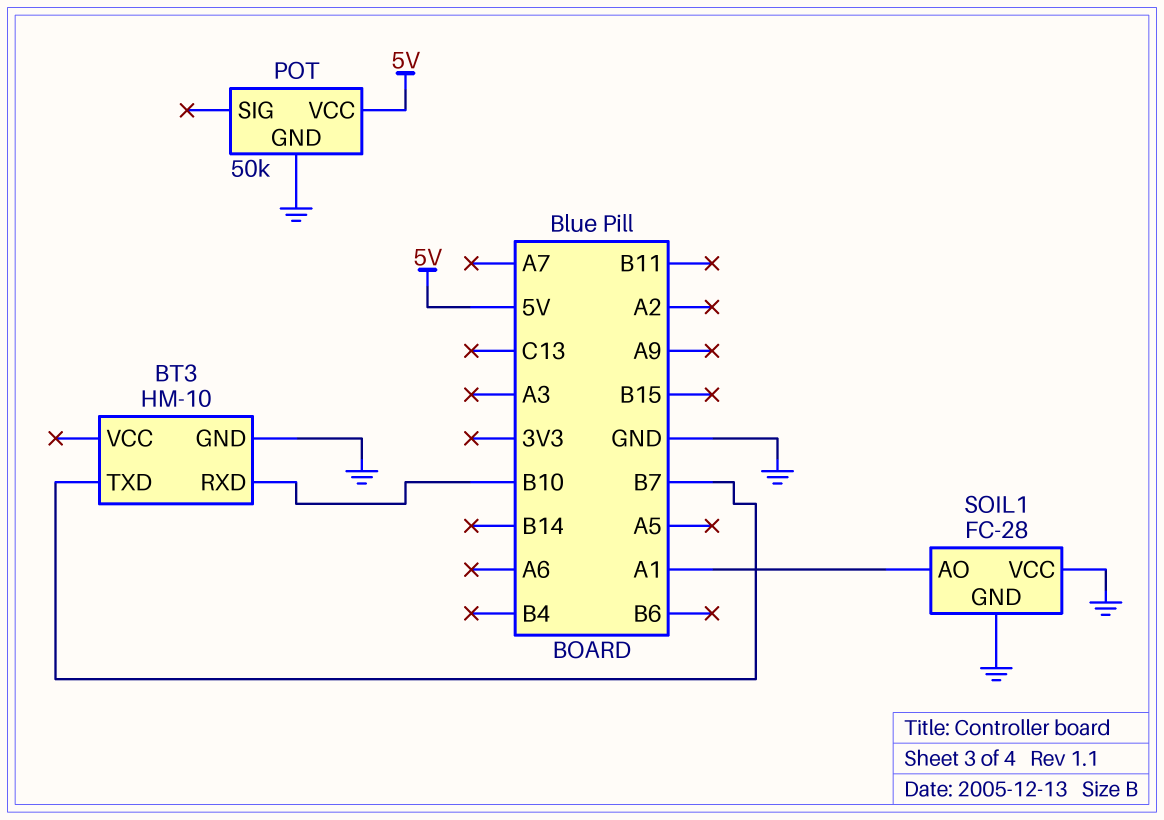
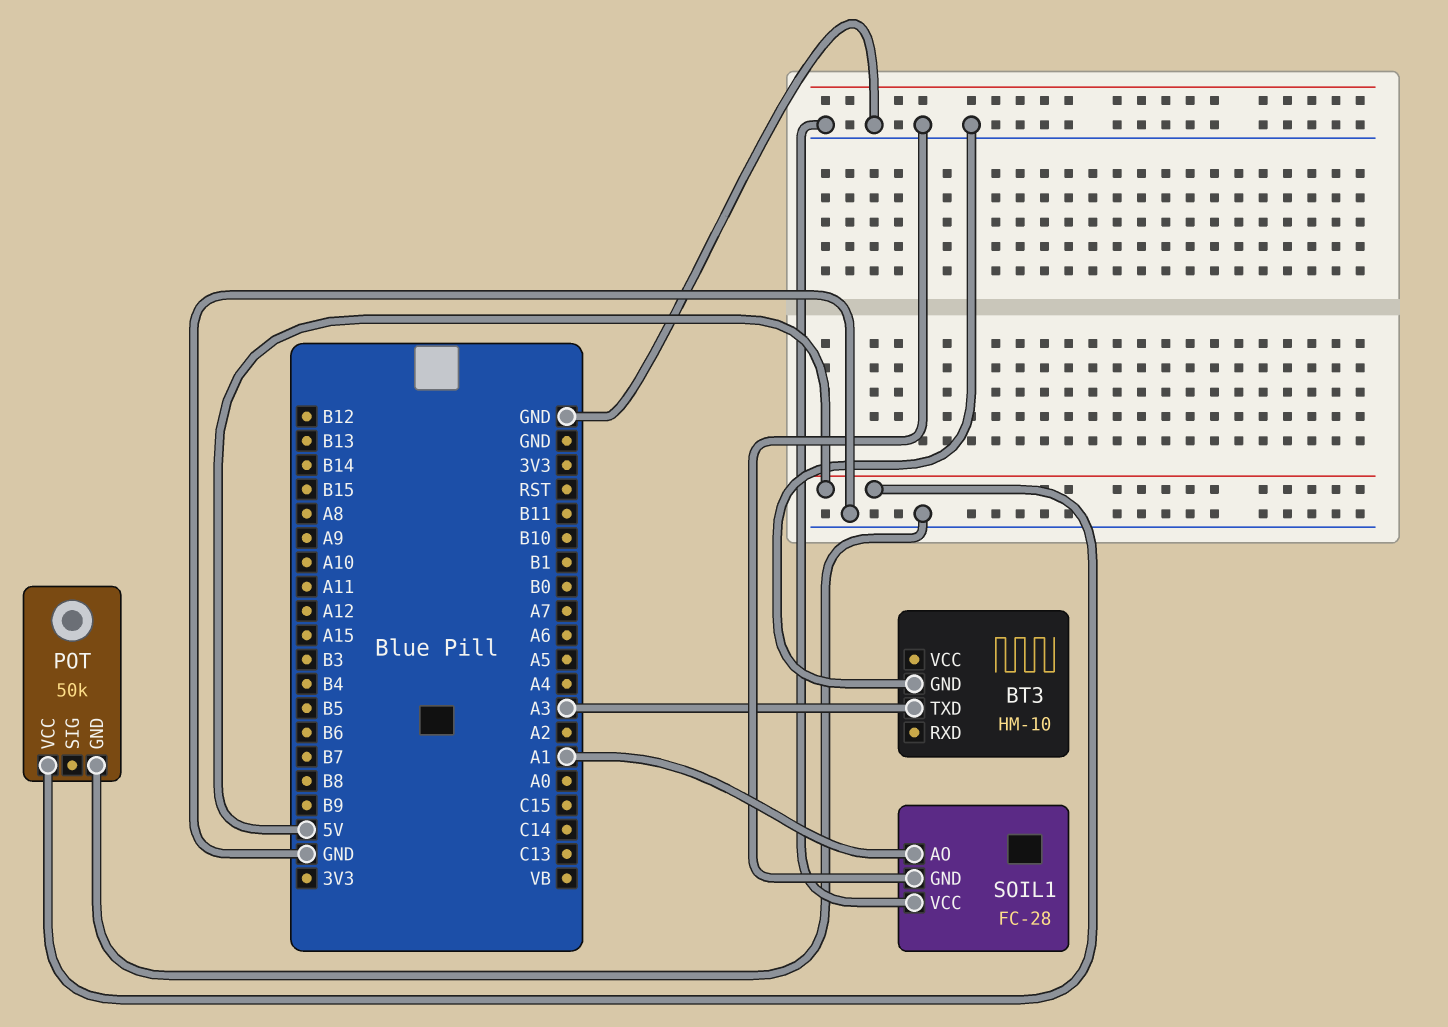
BT3 pin RXD: B10 -> none
BT3 pin TXD: B7 -> A3

